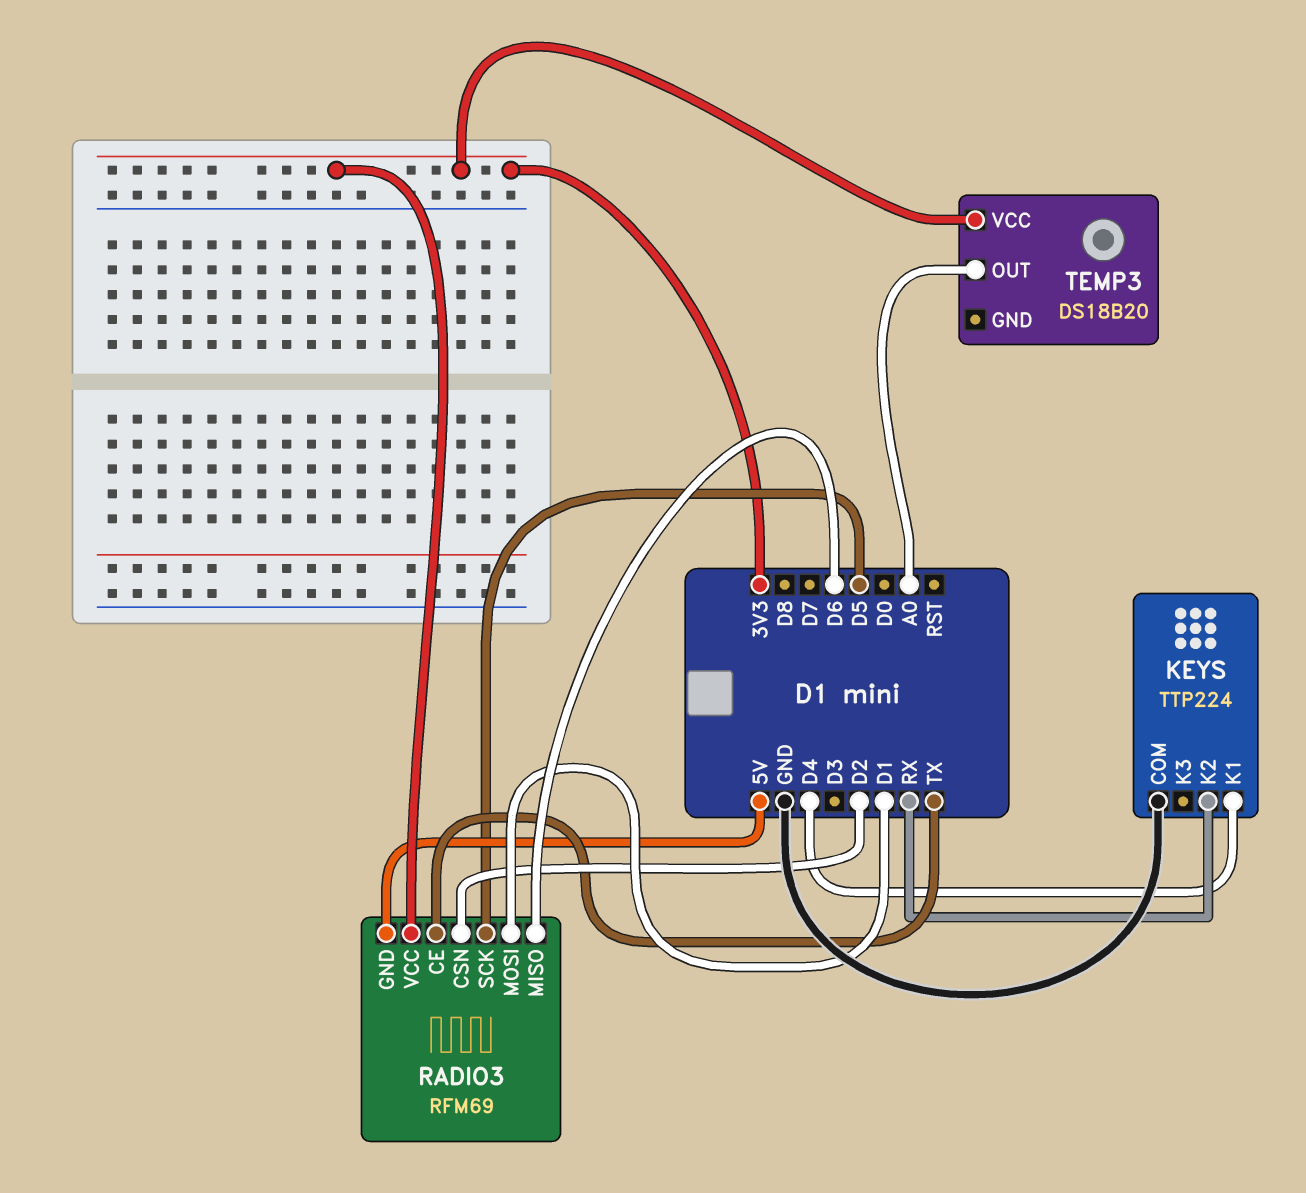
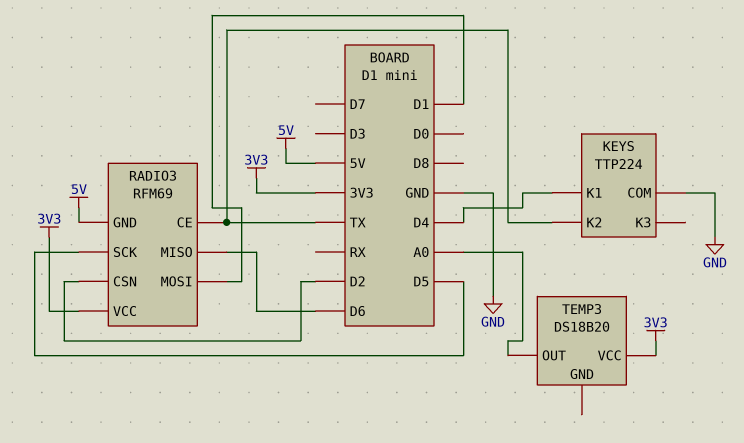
KEYS pin K2: RX -> TX

